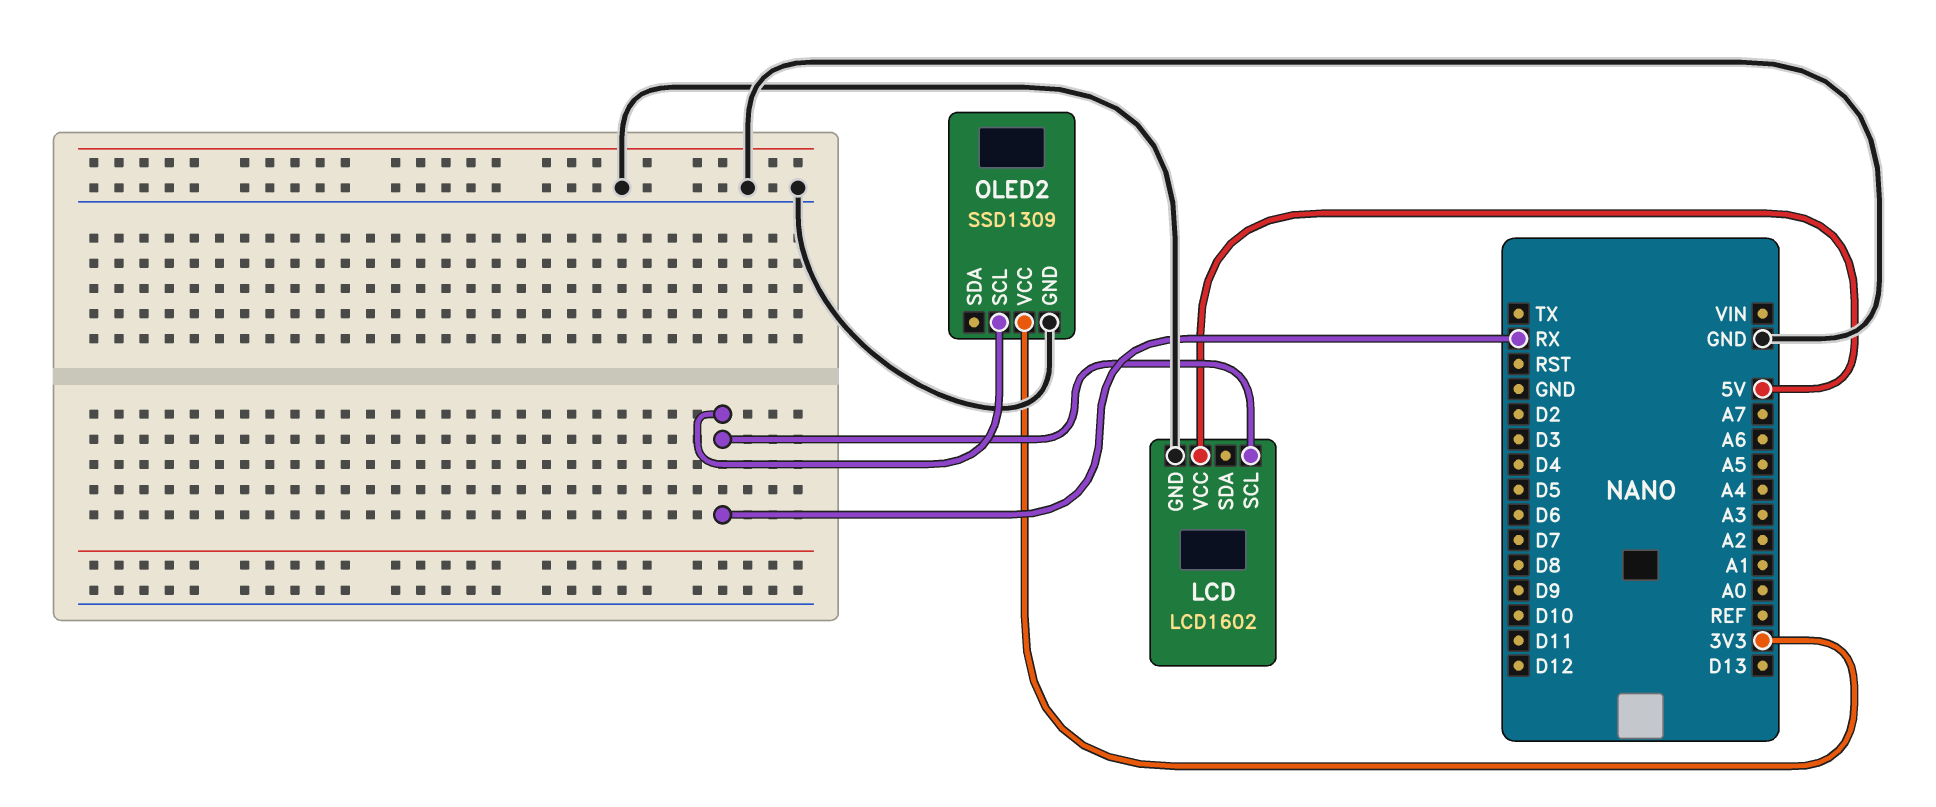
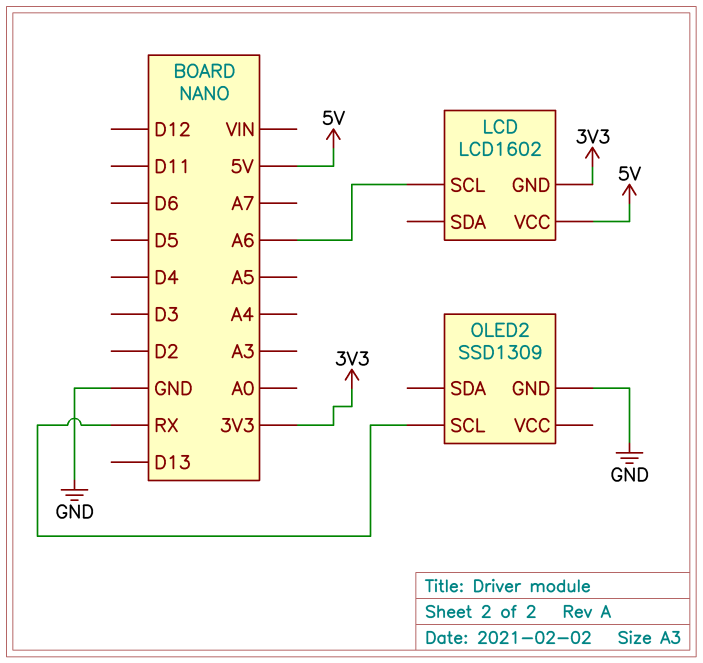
LCD pin GND: GND -> 3V3
LCD pin SCL: RX -> A6
OLED2 pin VCC: 3V3 -> none

